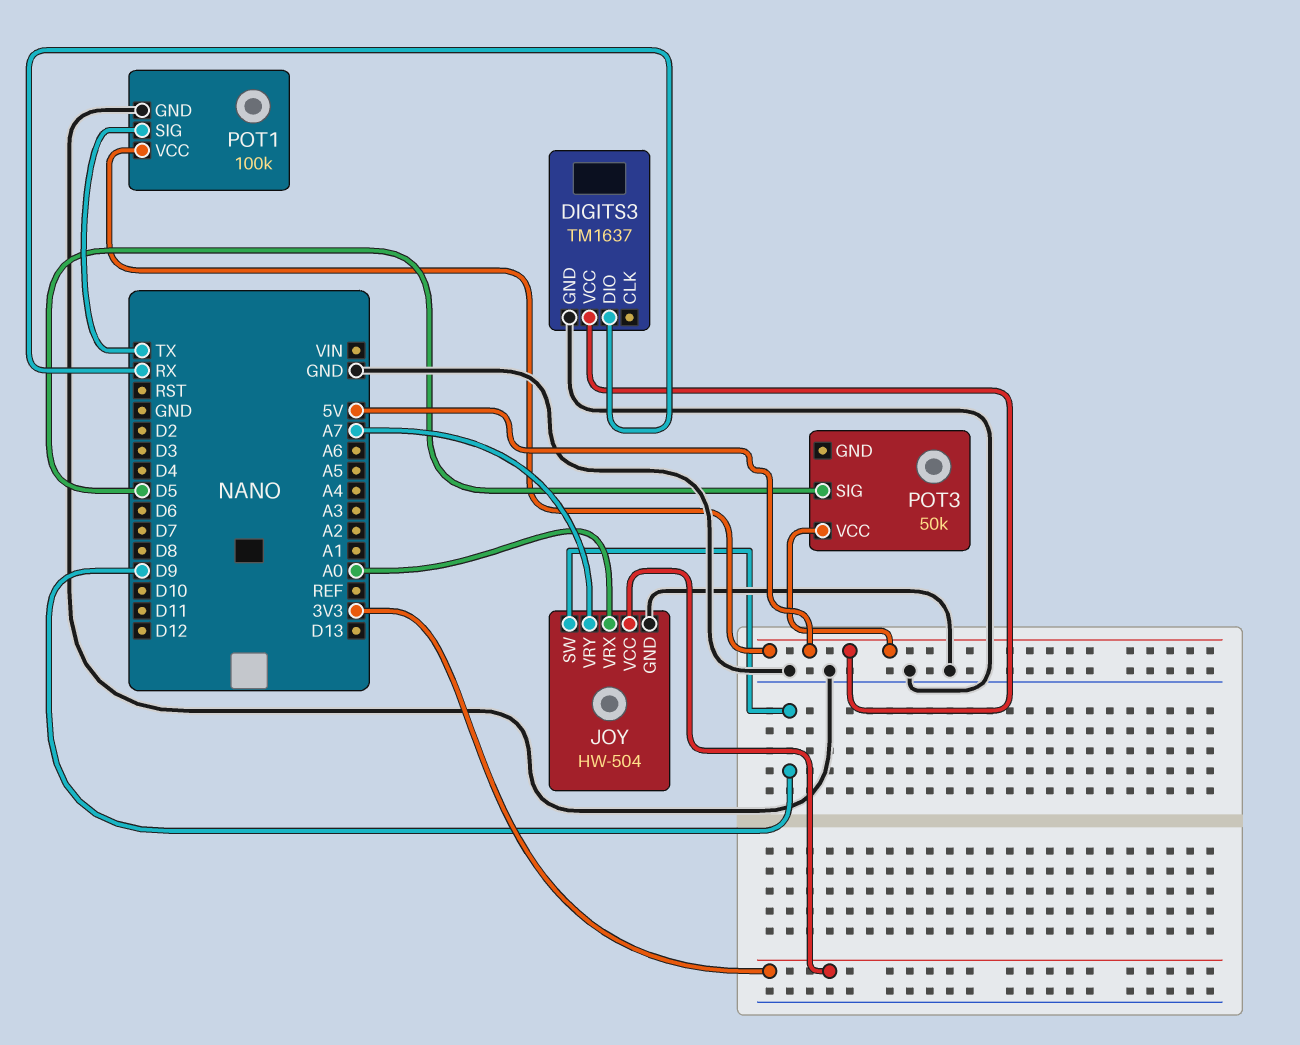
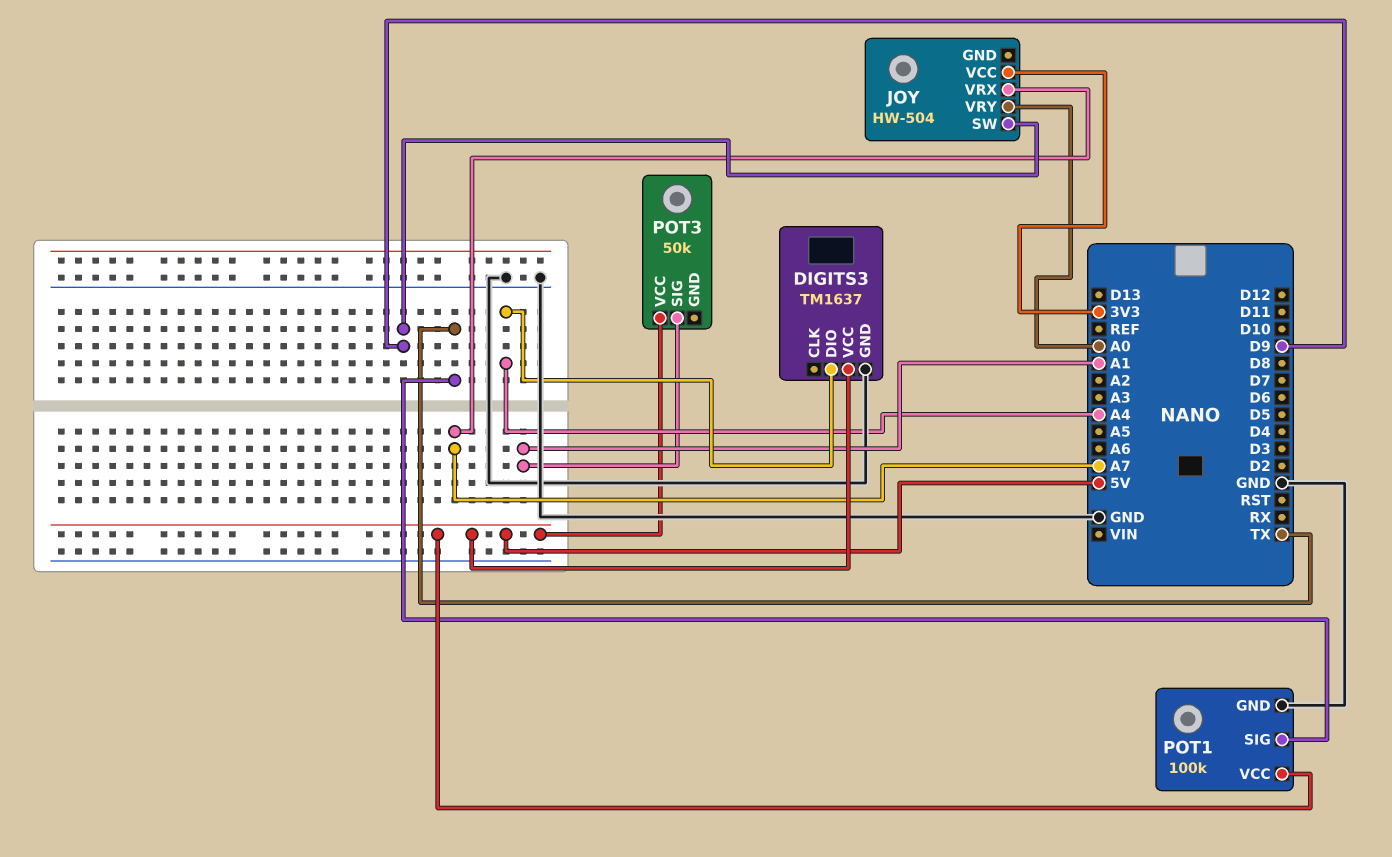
DIGITS3 pin DIO: RX -> A4
JOY pin GND: GND -> none
JOY pin VRX: A0 -> A7
JOY pin VRY: A7 -> A0
POT3 pin SIG: D5 -> A1

